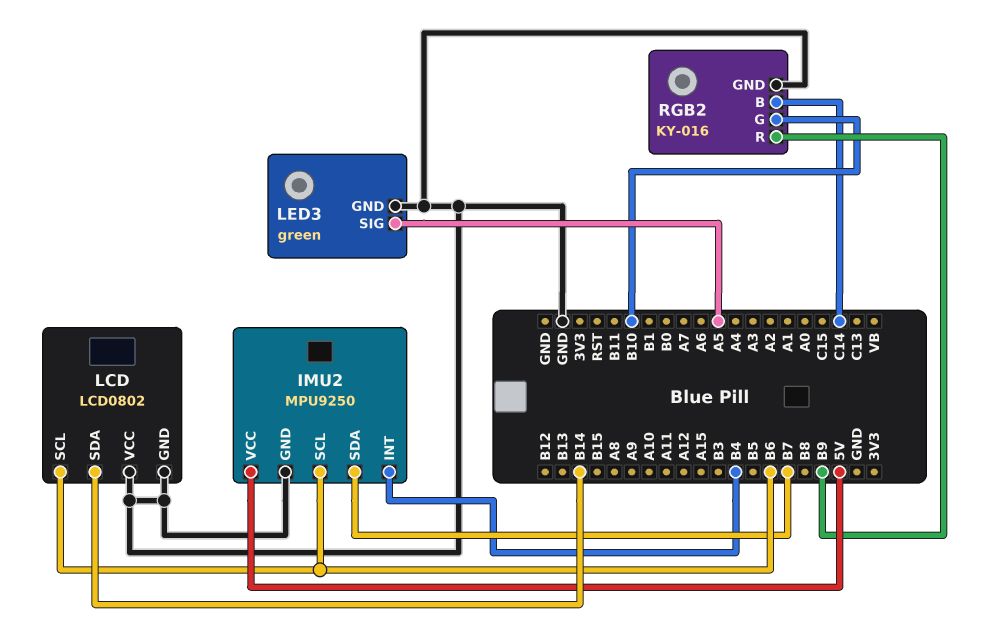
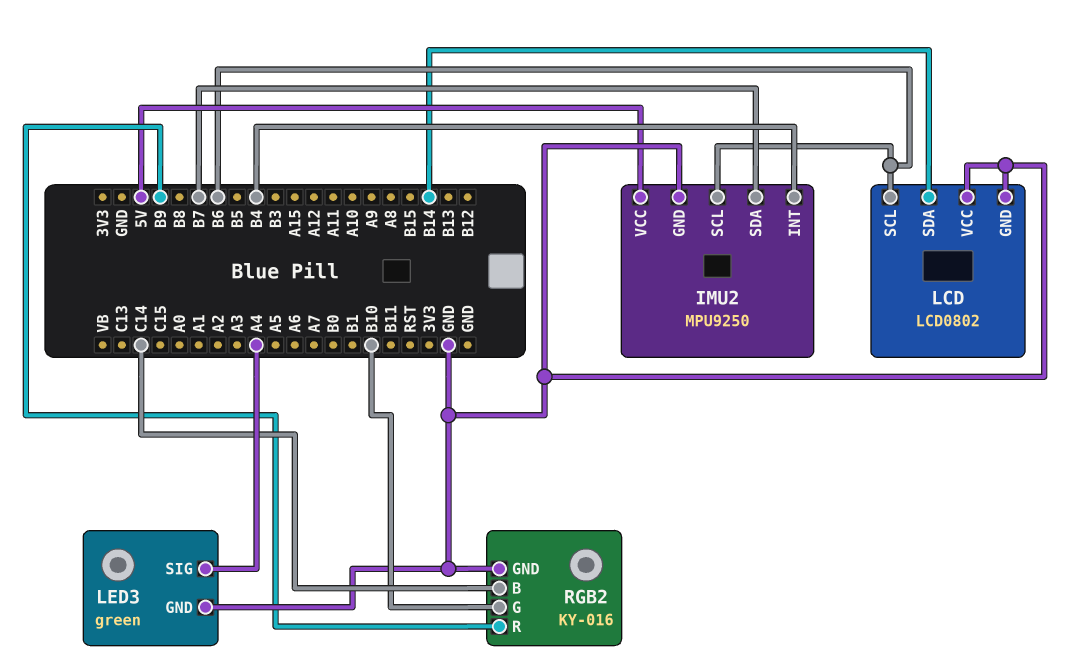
LED3 pin SIG: A5 -> A4

